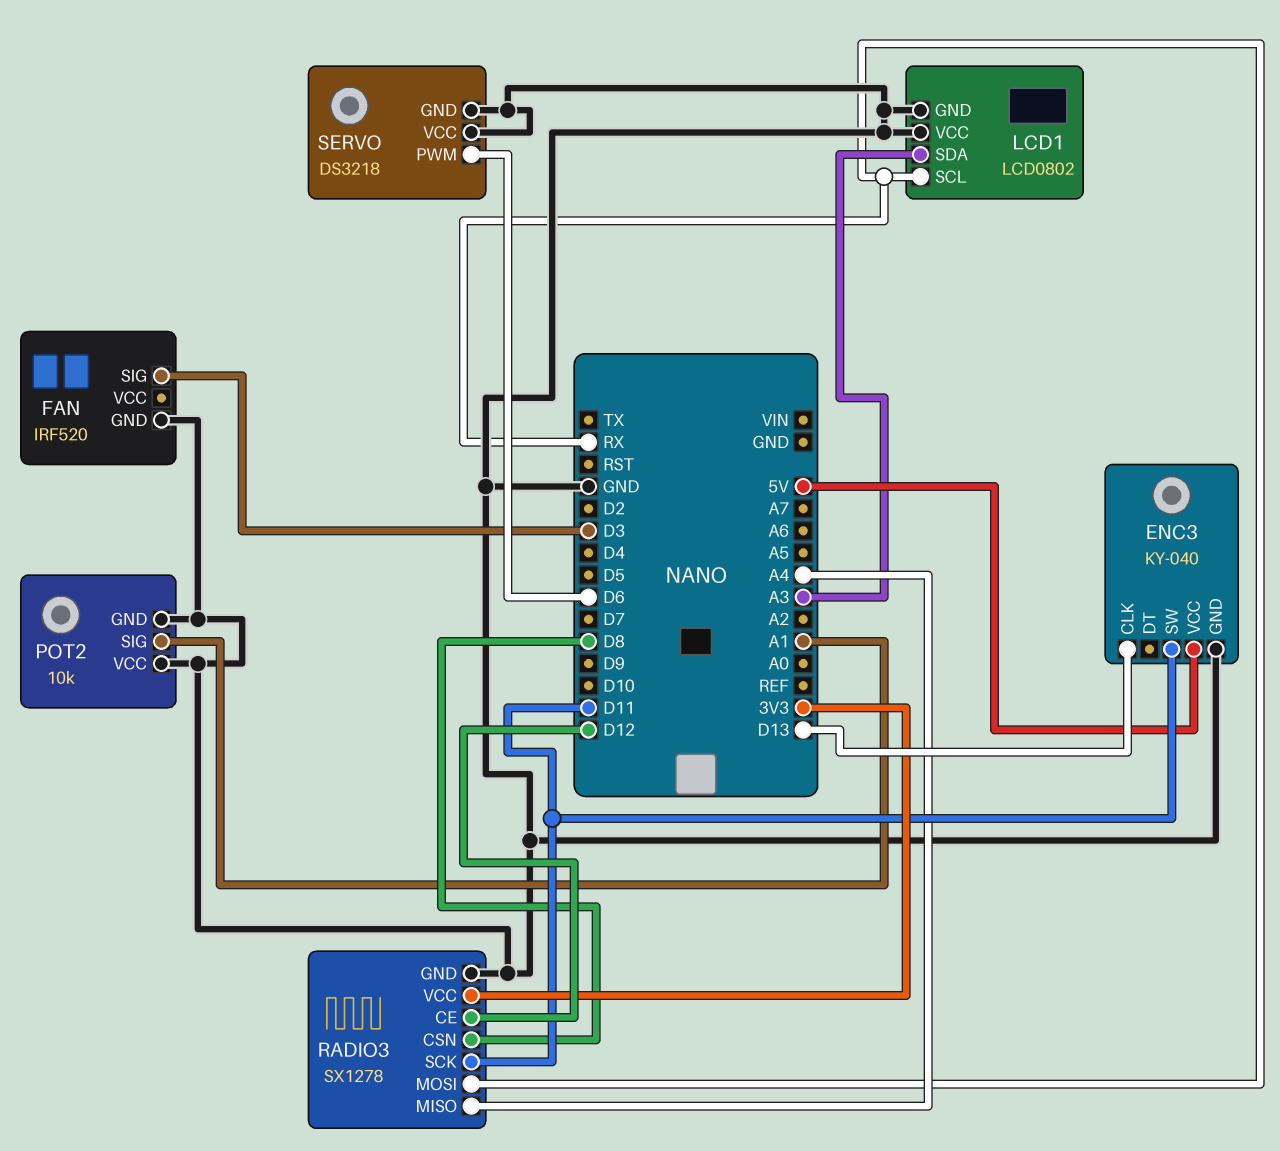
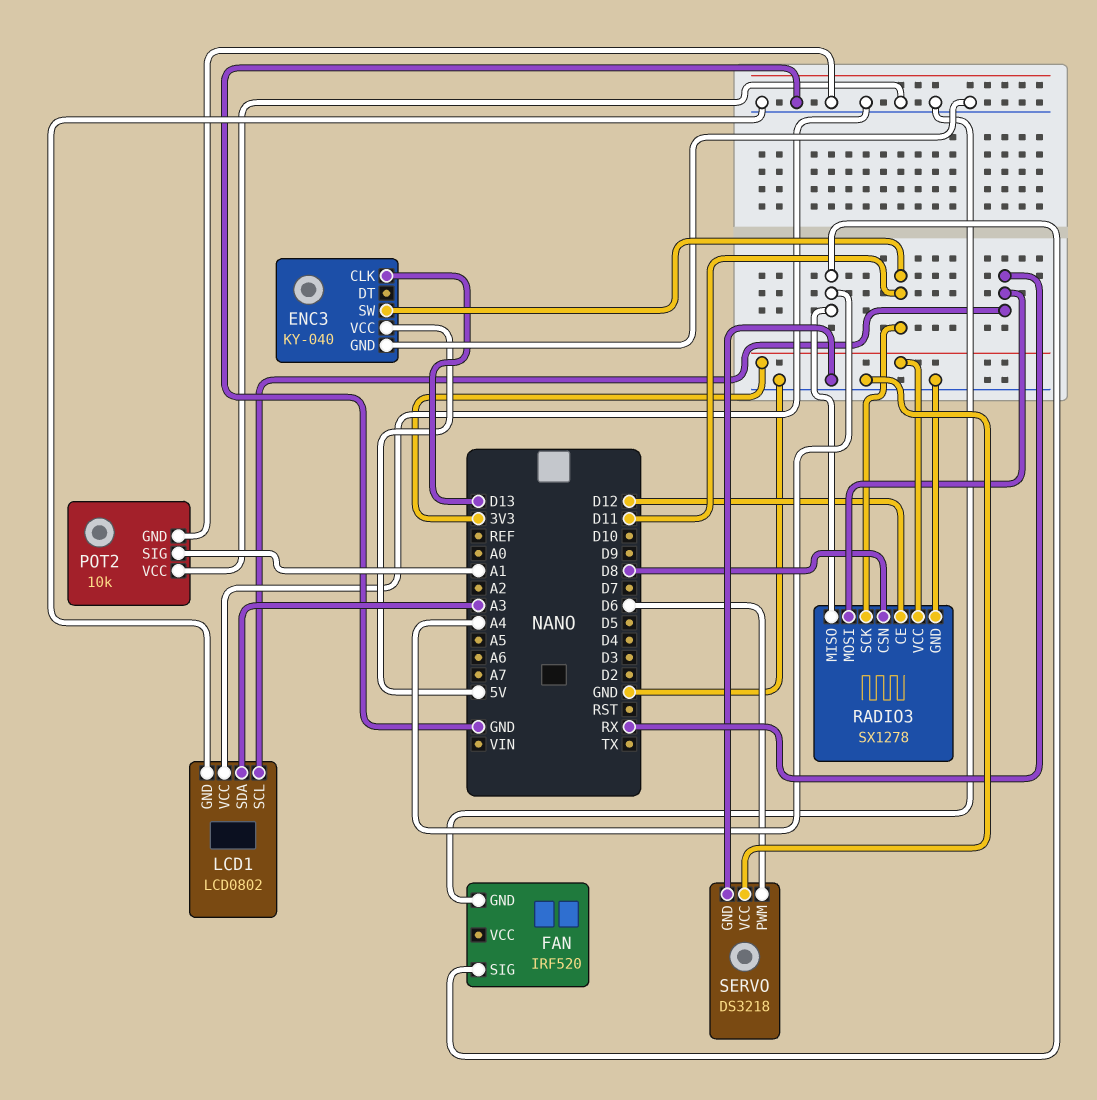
FAN pin SIG: D3 -> A4

